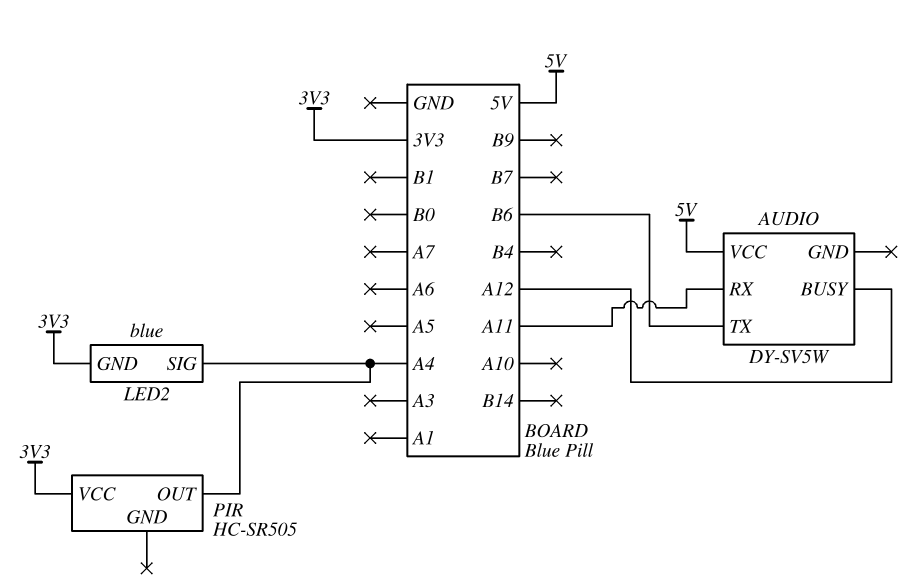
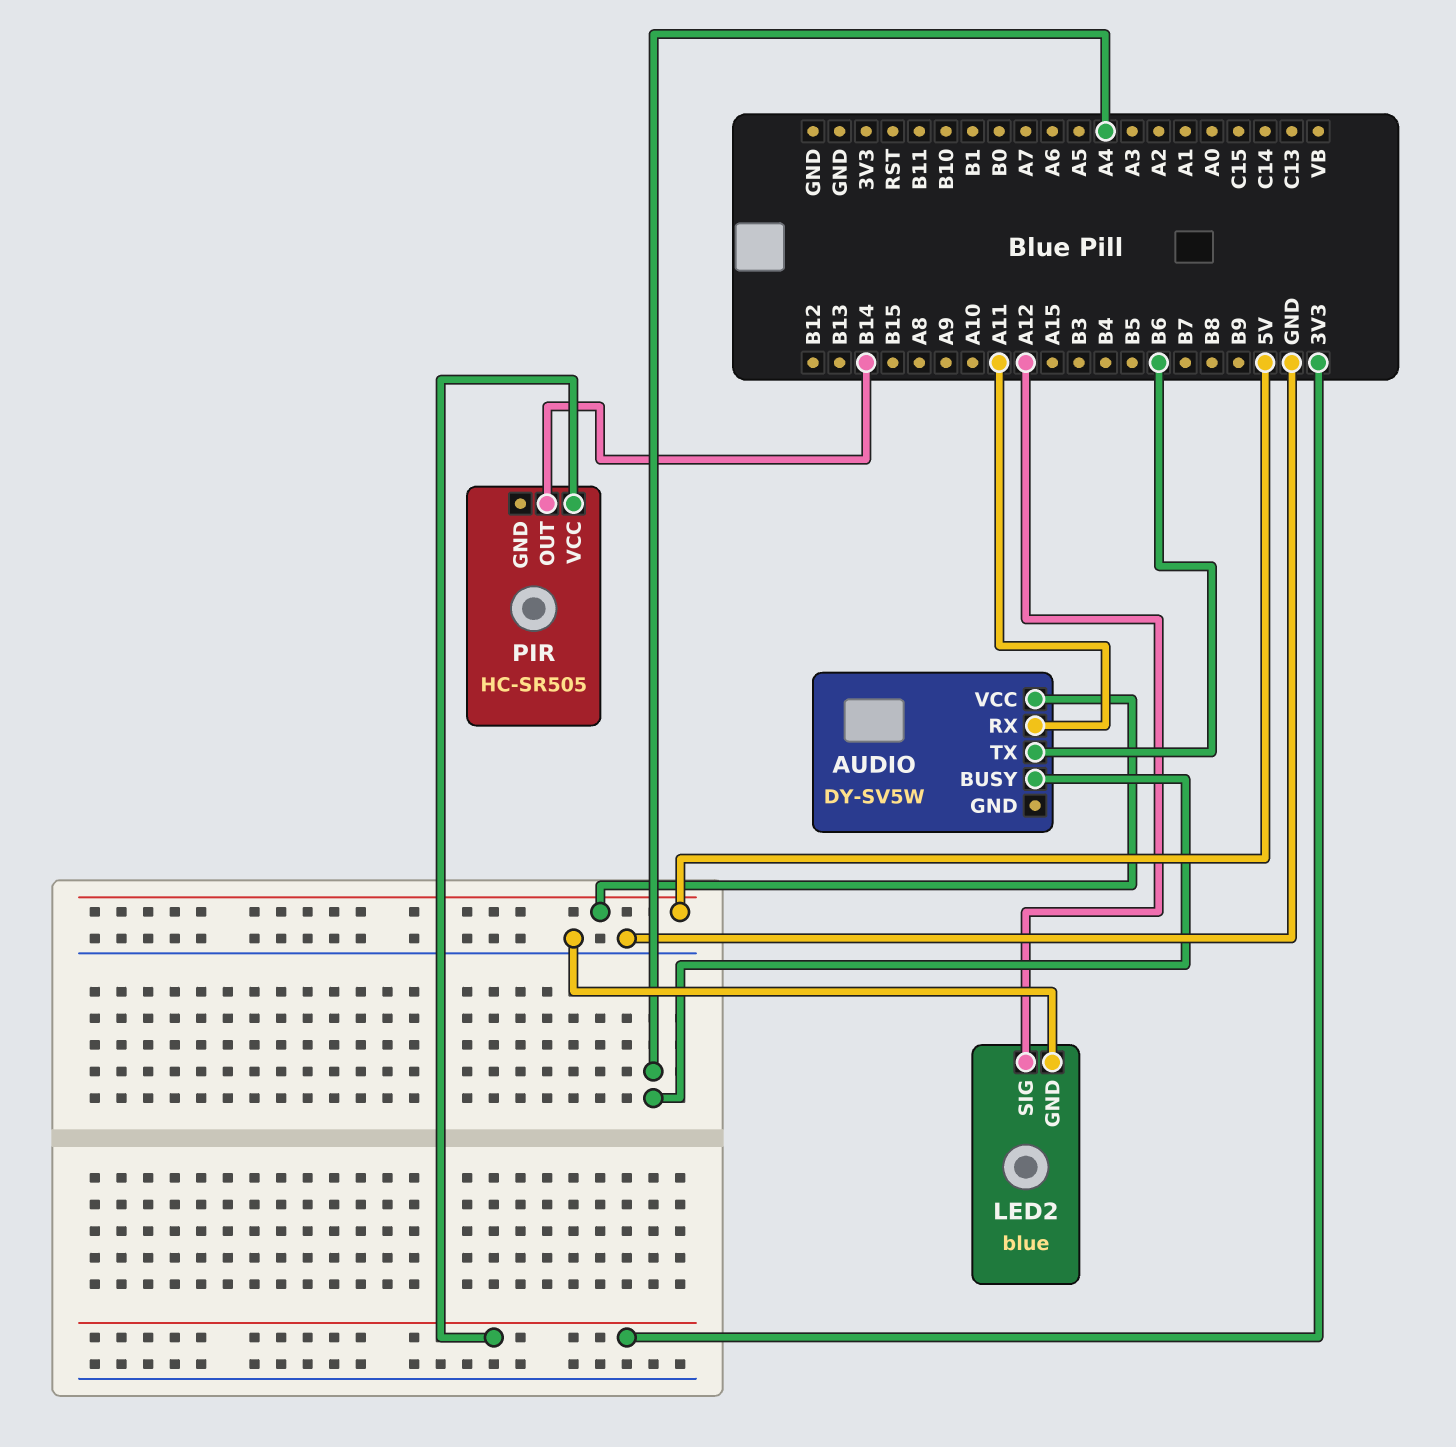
AUDIO pin BUSY: A12 -> A4
LED2 pin GND: 3V3 -> GND
LED2 pin SIG: A4 -> A12
PIR pin OUT: A4 -> B14

